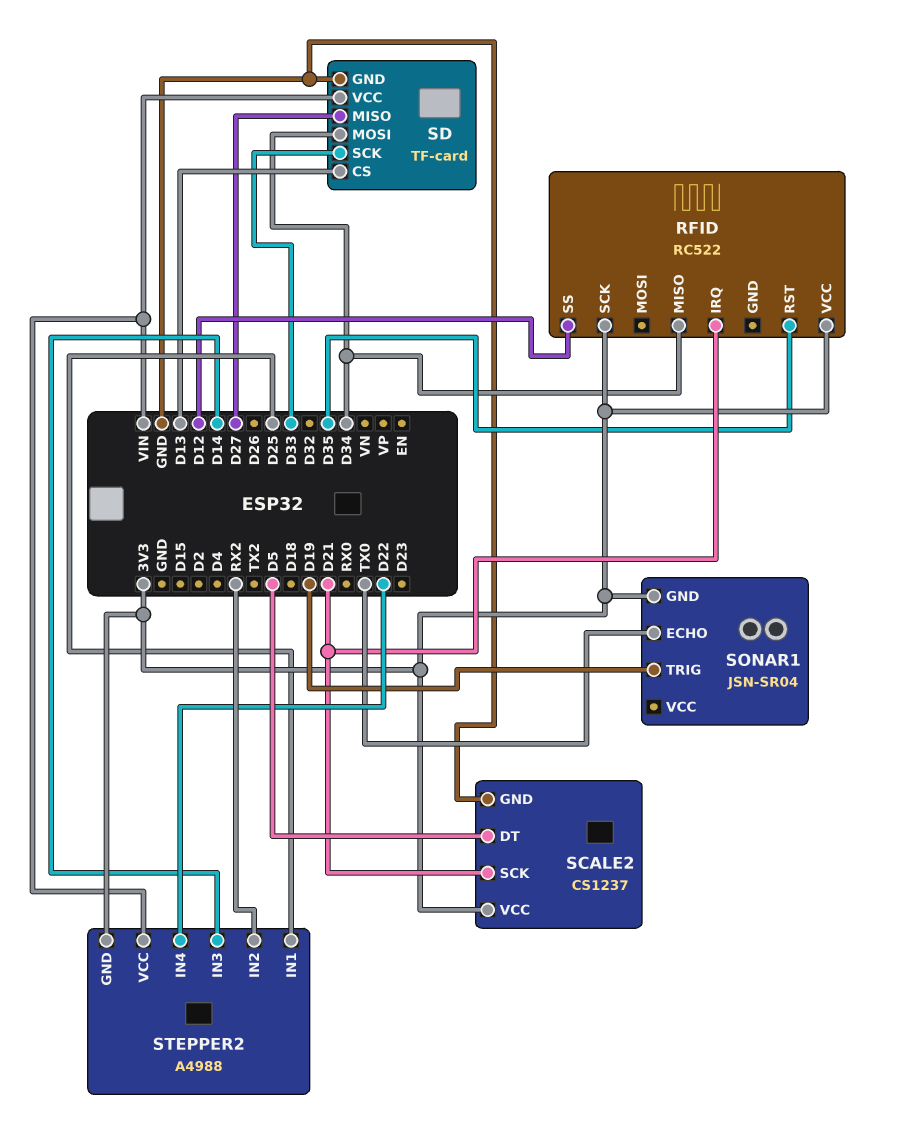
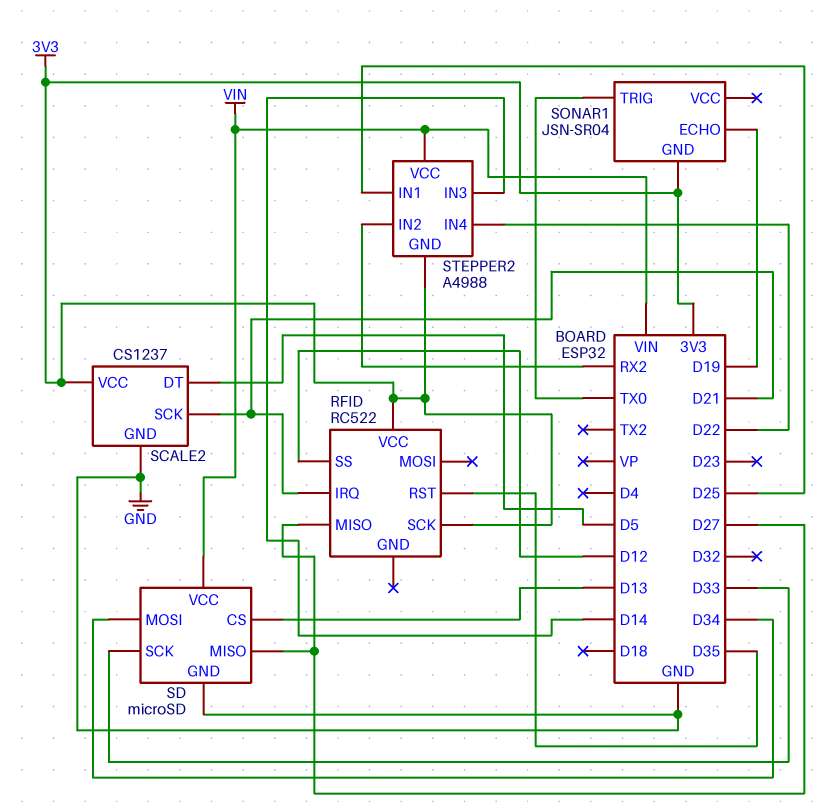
RFID pin MISO: D34 -> D27
SD: TF-card -> microSD
SONAR1 pin ECHO: TX0 -> D19
SONAR1 pin TRIG: D19 -> TX0

